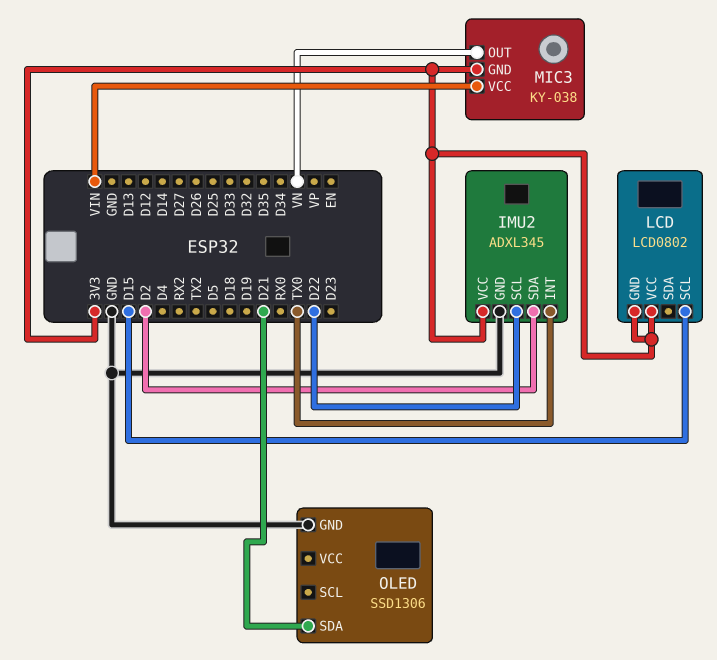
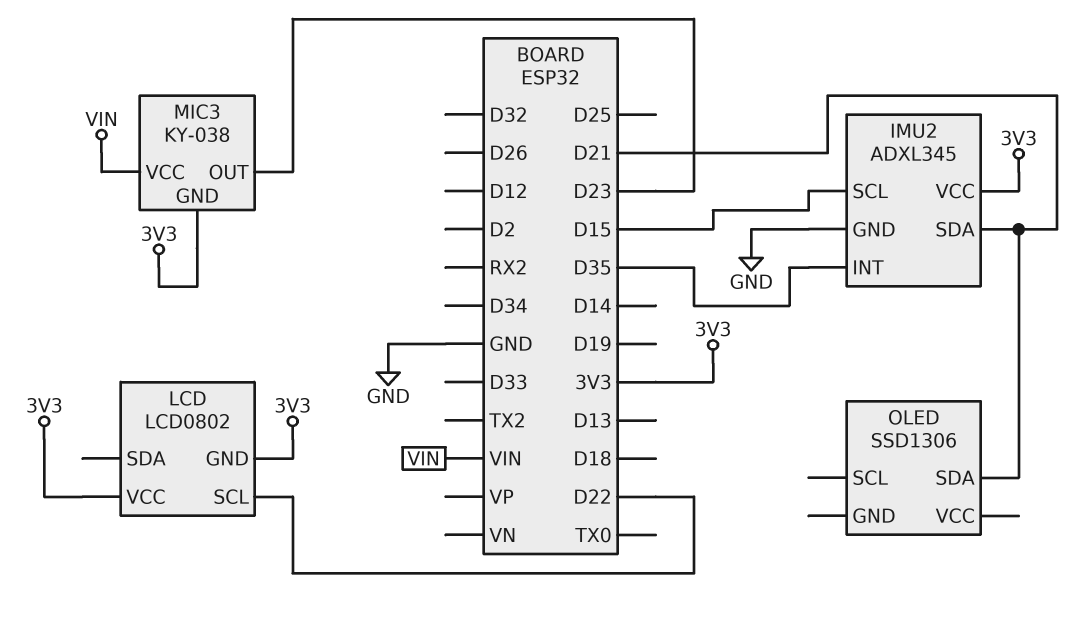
IMU2 pin INT: TX0 -> D35
IMU2 pin SCL: D22 -> D15
IMU2 pin SDA: D2 -> D21
LCD pin SCL: D15 -> D22
MIC3 pin OUT: VN -> D23
OLED pin GND: GND -> none

